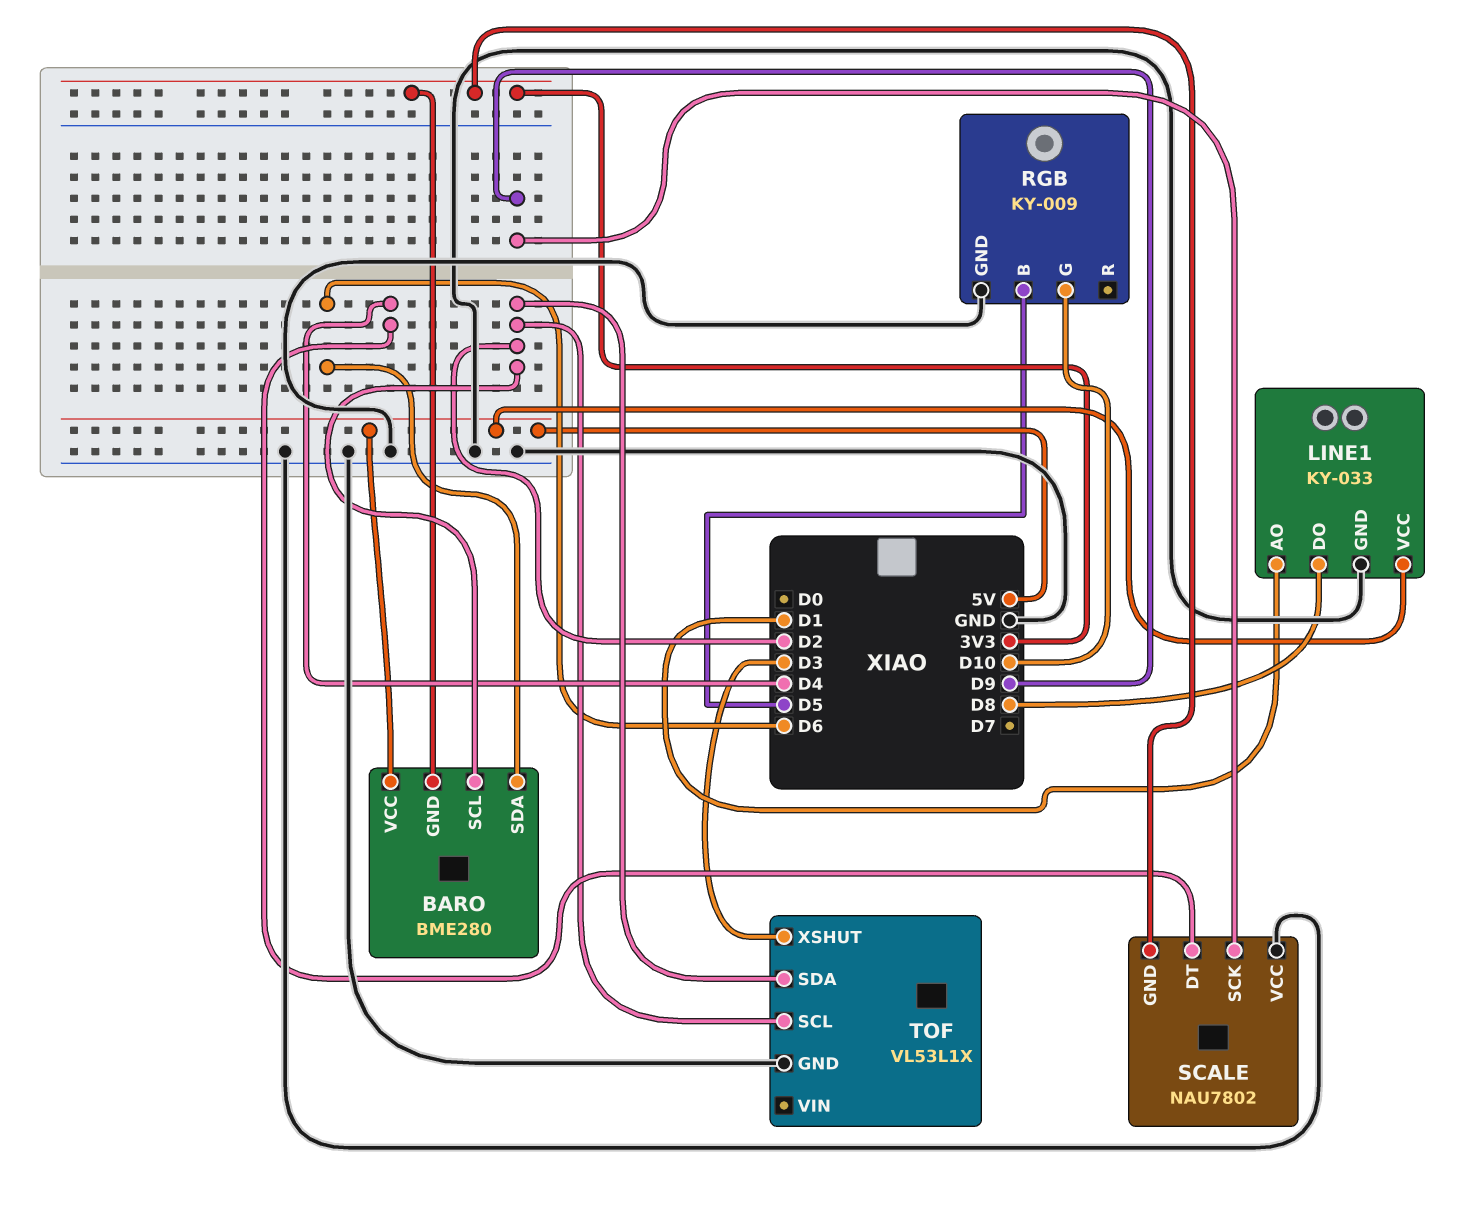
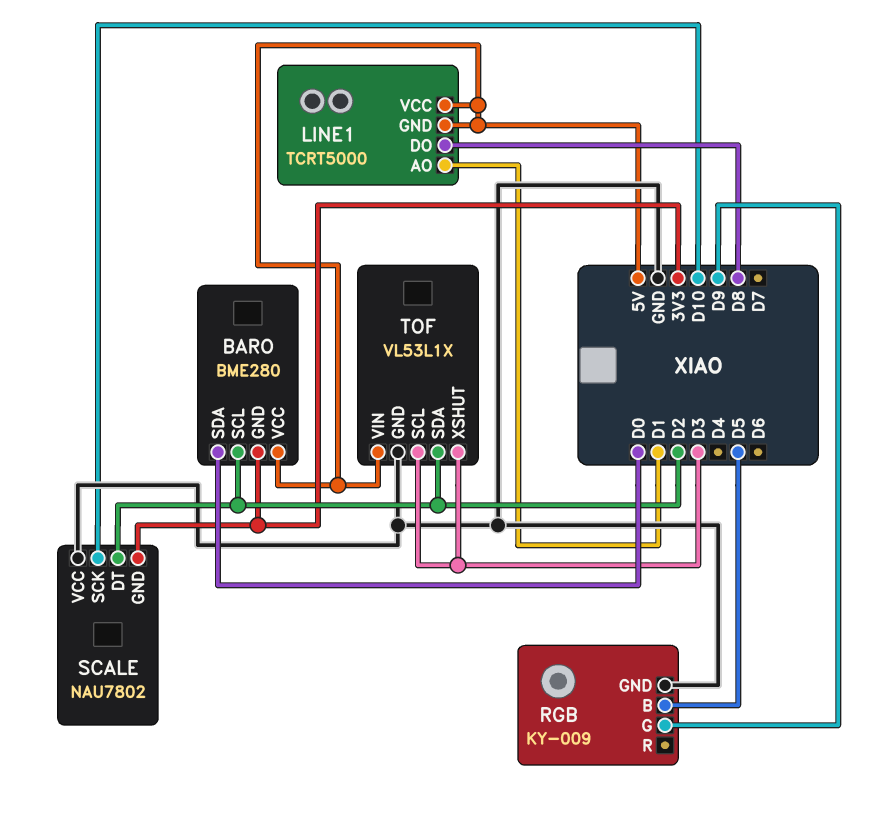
BARO pin SDA: D6 -> D0
LINE1: KY-033 -> TCRT5000
LINE1 pin GND: GND -> 5V
RGB pin G: D10 -> D9
SCALE pin DT: D4 -> D2
SCALE pin SCK: D9 -> D10
TOF pin SCL: D2 -> D3
TOF pin VIN: none -> 5V

